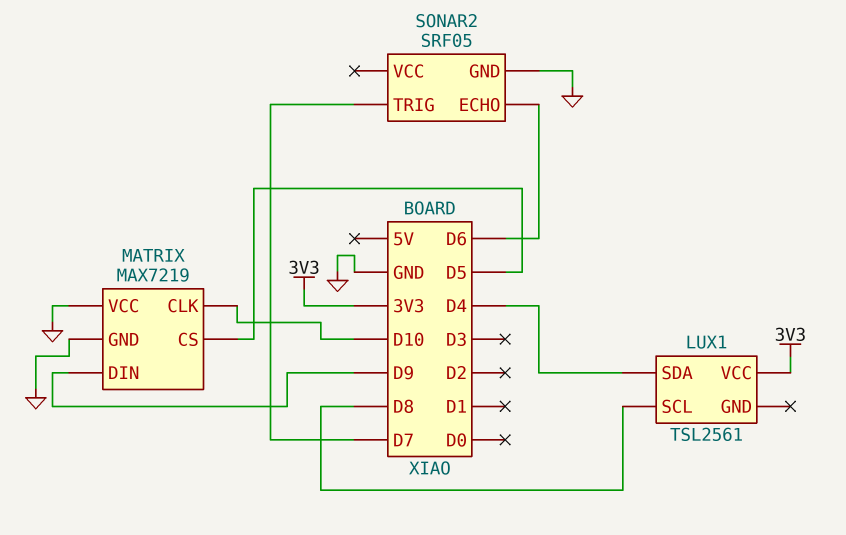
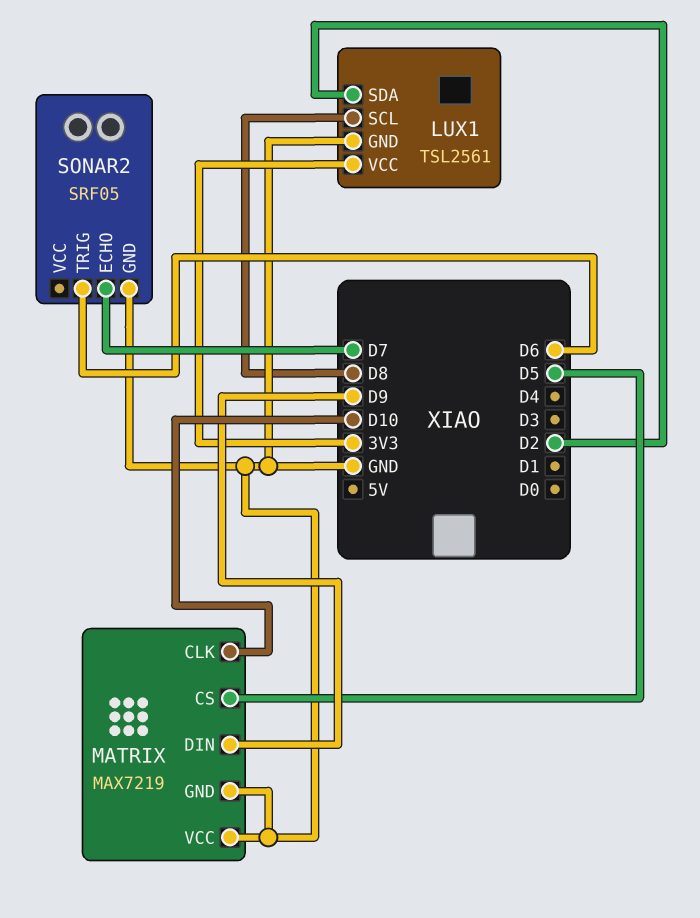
LUX1 pin GND: none -> GND
LUX1 pin SDA: D4 -> D2
SONAR2 pin ECHO: D6 -> D7
SONAR2 pin TRIG: D7 -> D6

